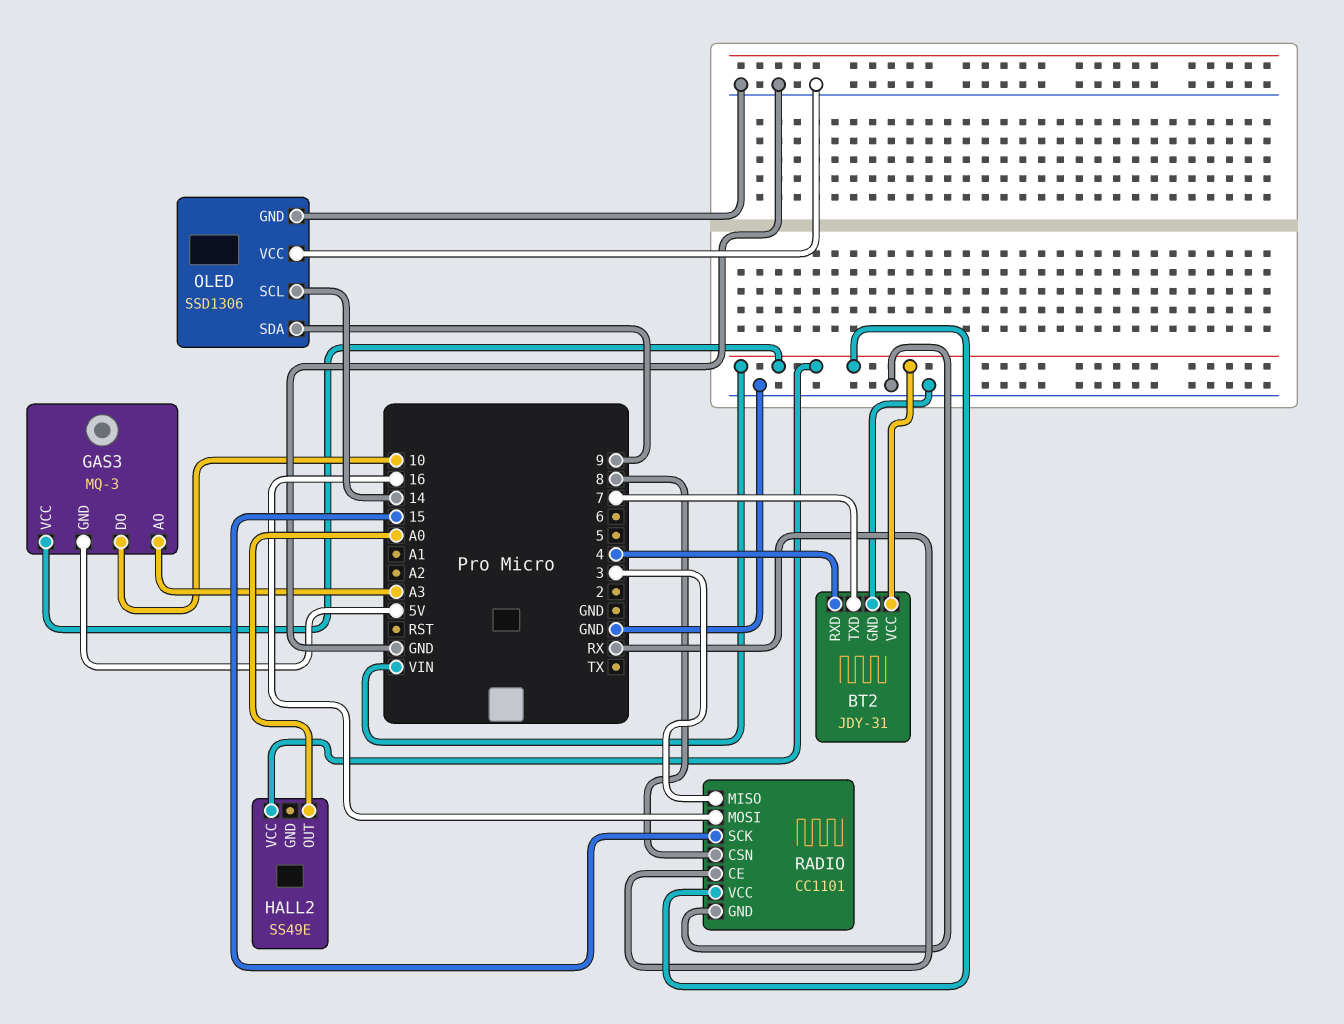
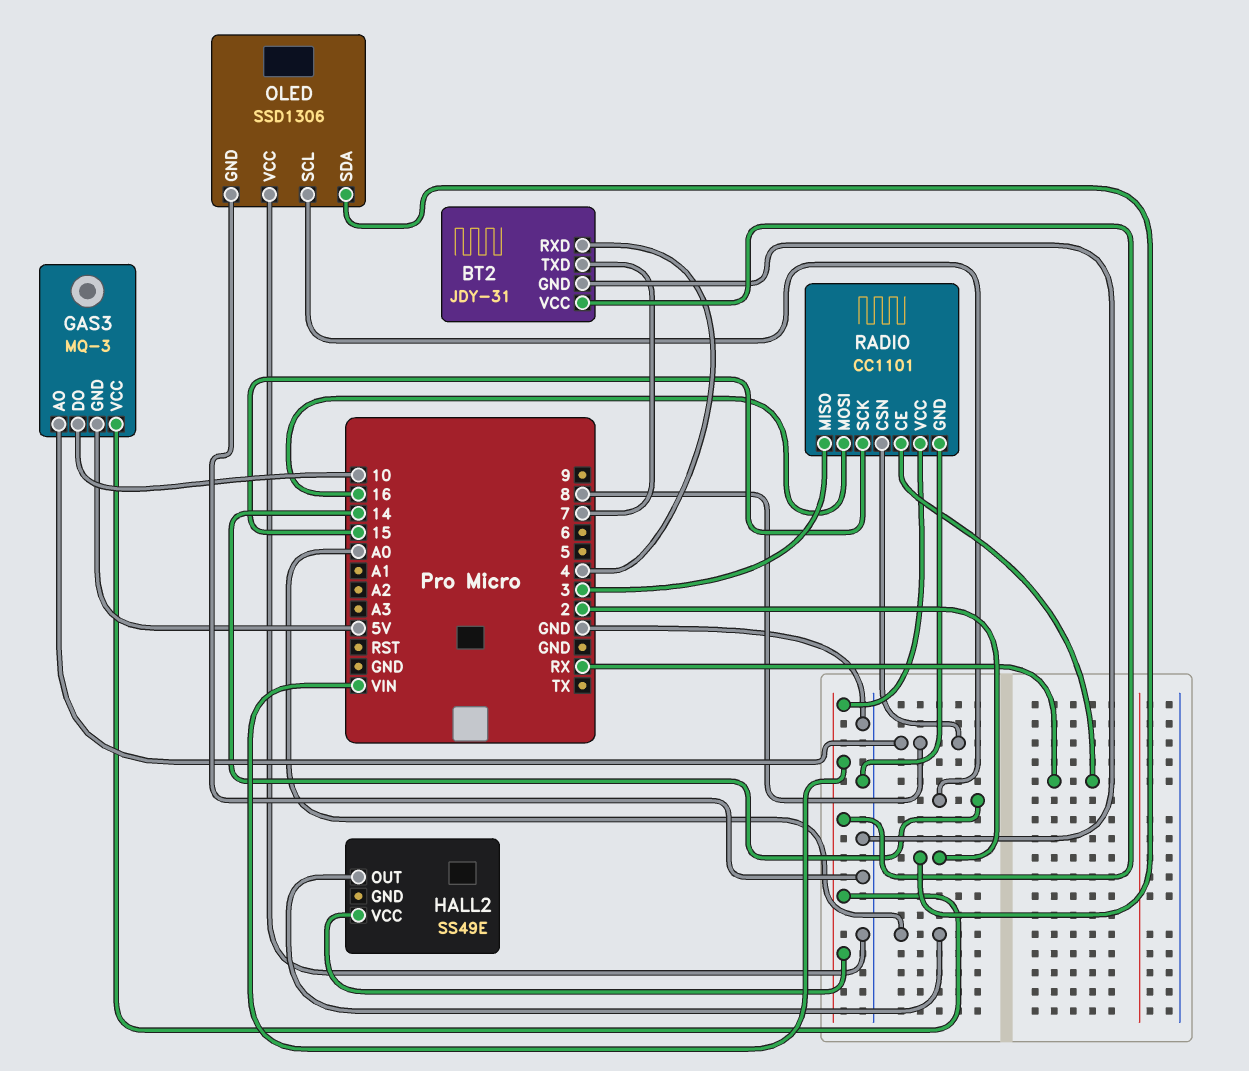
GAS3 pin AO: A3 -> 8
OLED pin SDA: 9 -> 2

